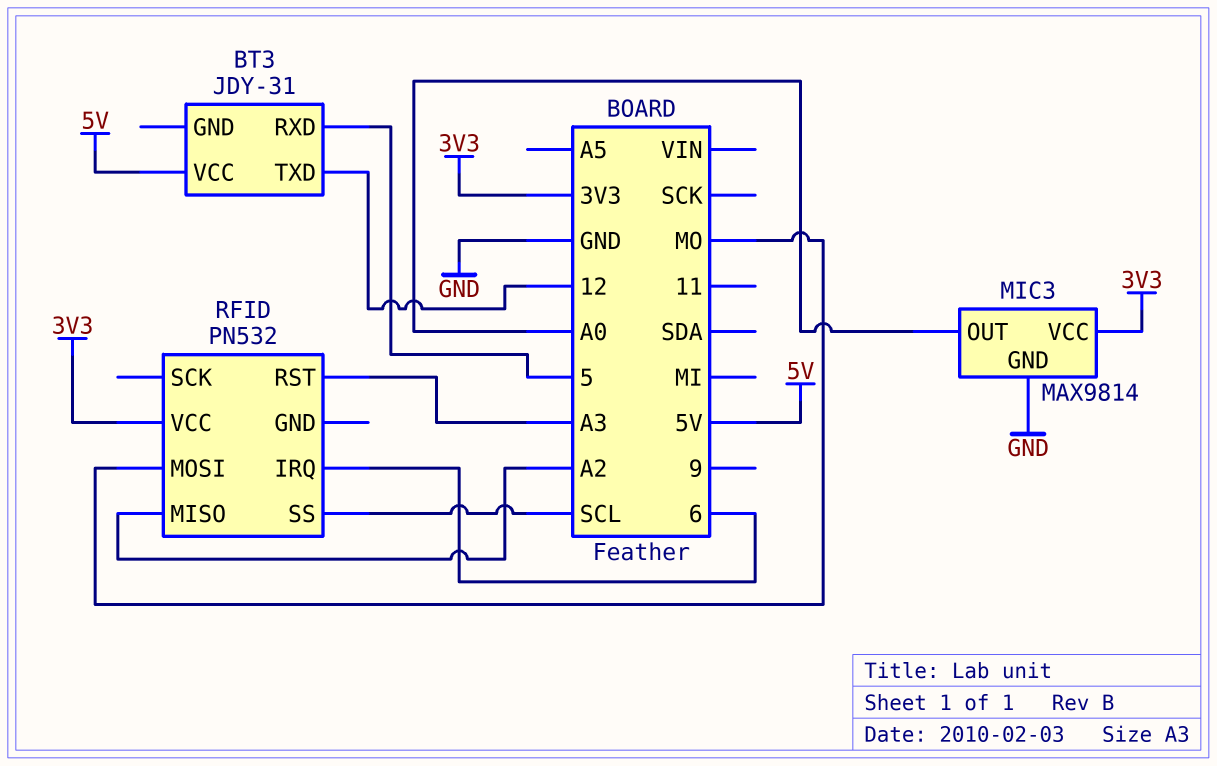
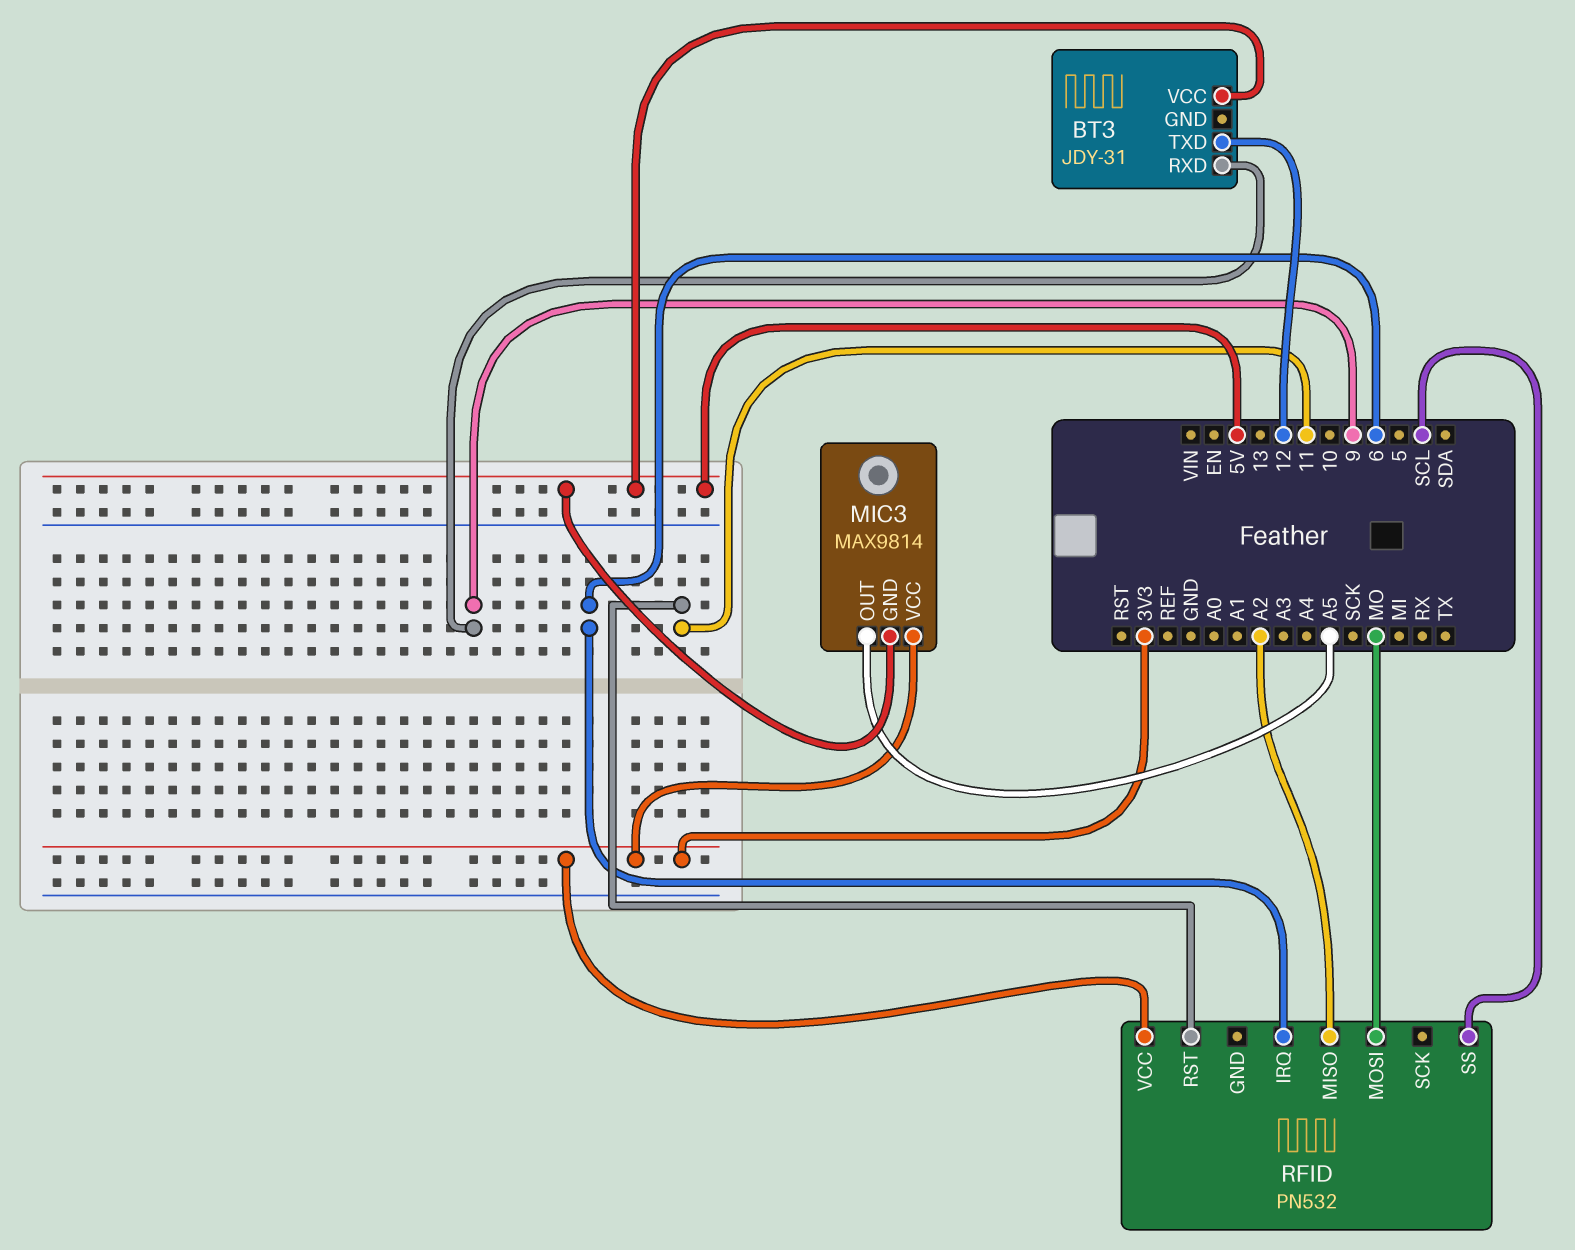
BT3 pin RXD: 5 -> 9
MIC3 pin GND: GND -> 5V
MIC3 pin OUT: A0 -> A5
RFID pin RST: A3 -> 11

